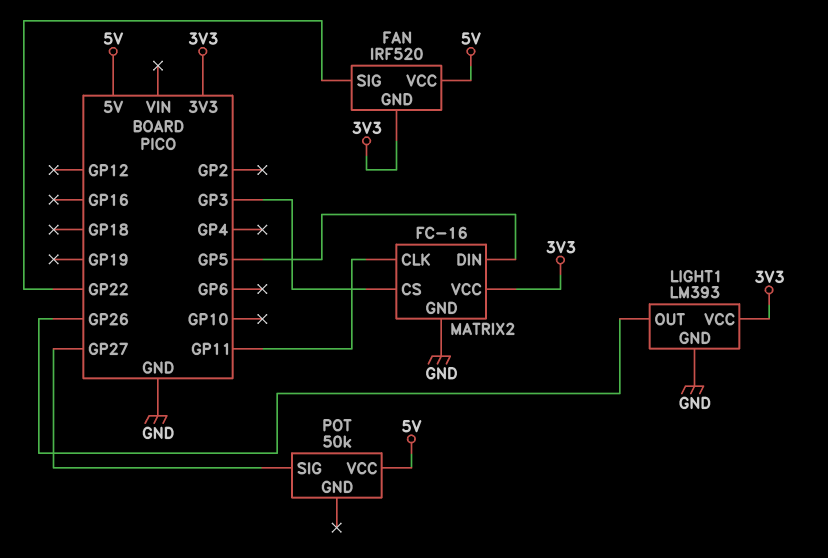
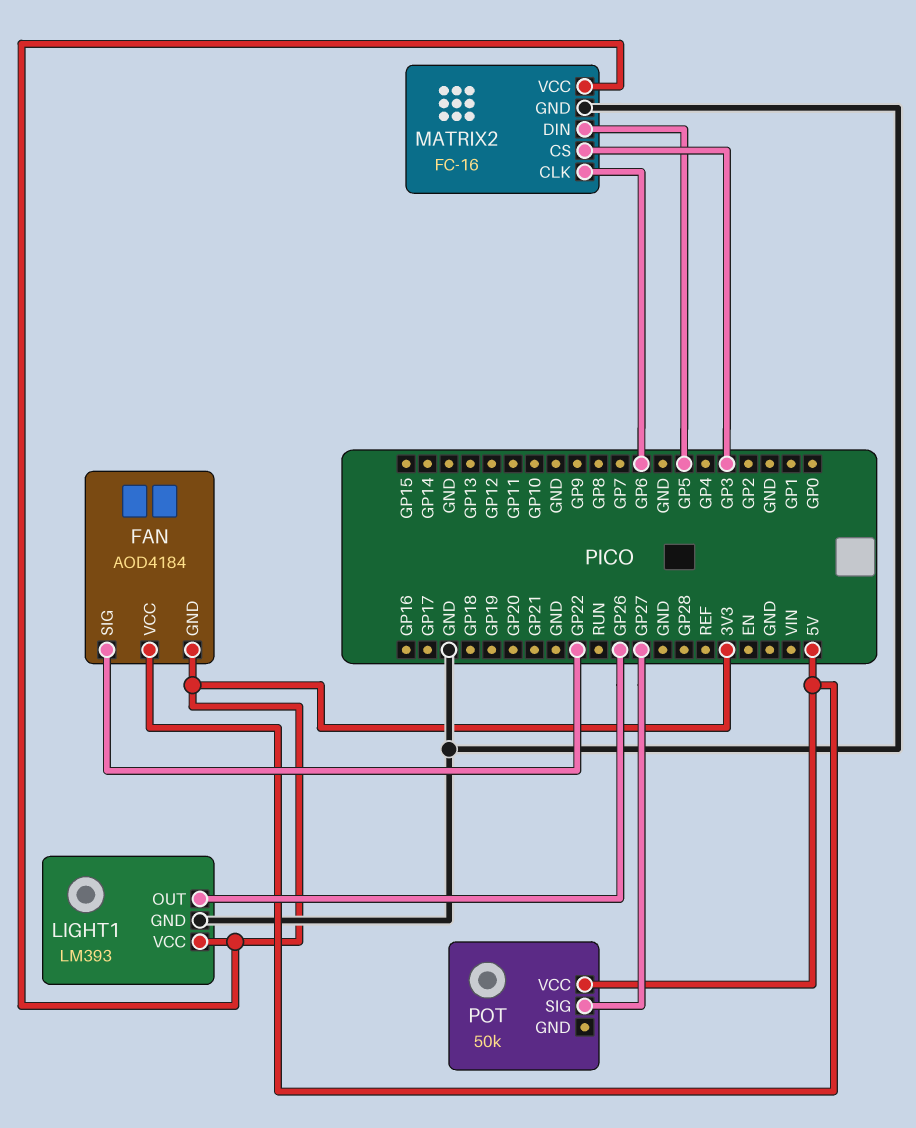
FAN: IRF520 -> AOD4184
MATRIX2 pin CLK: GP11 -> GP6

